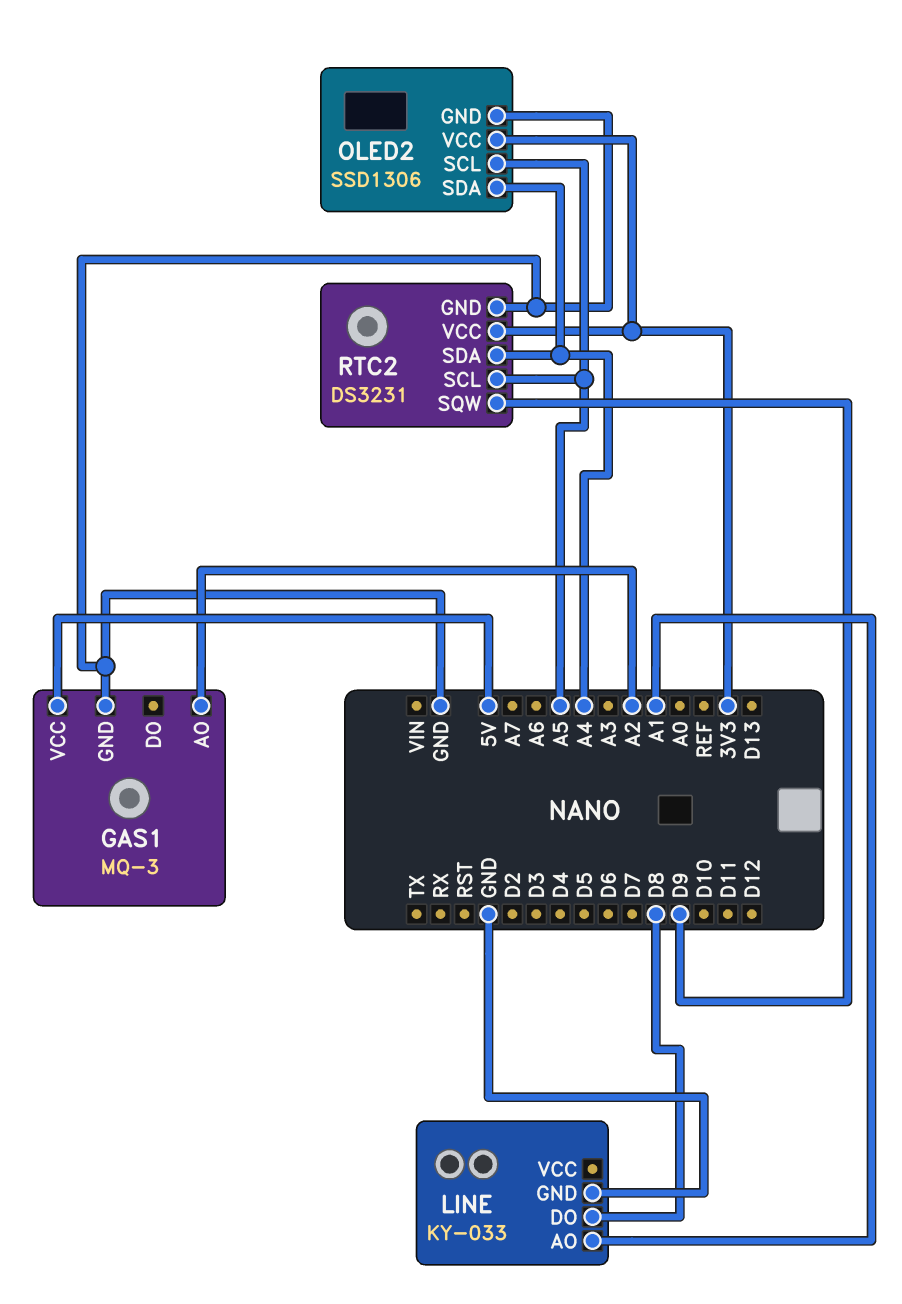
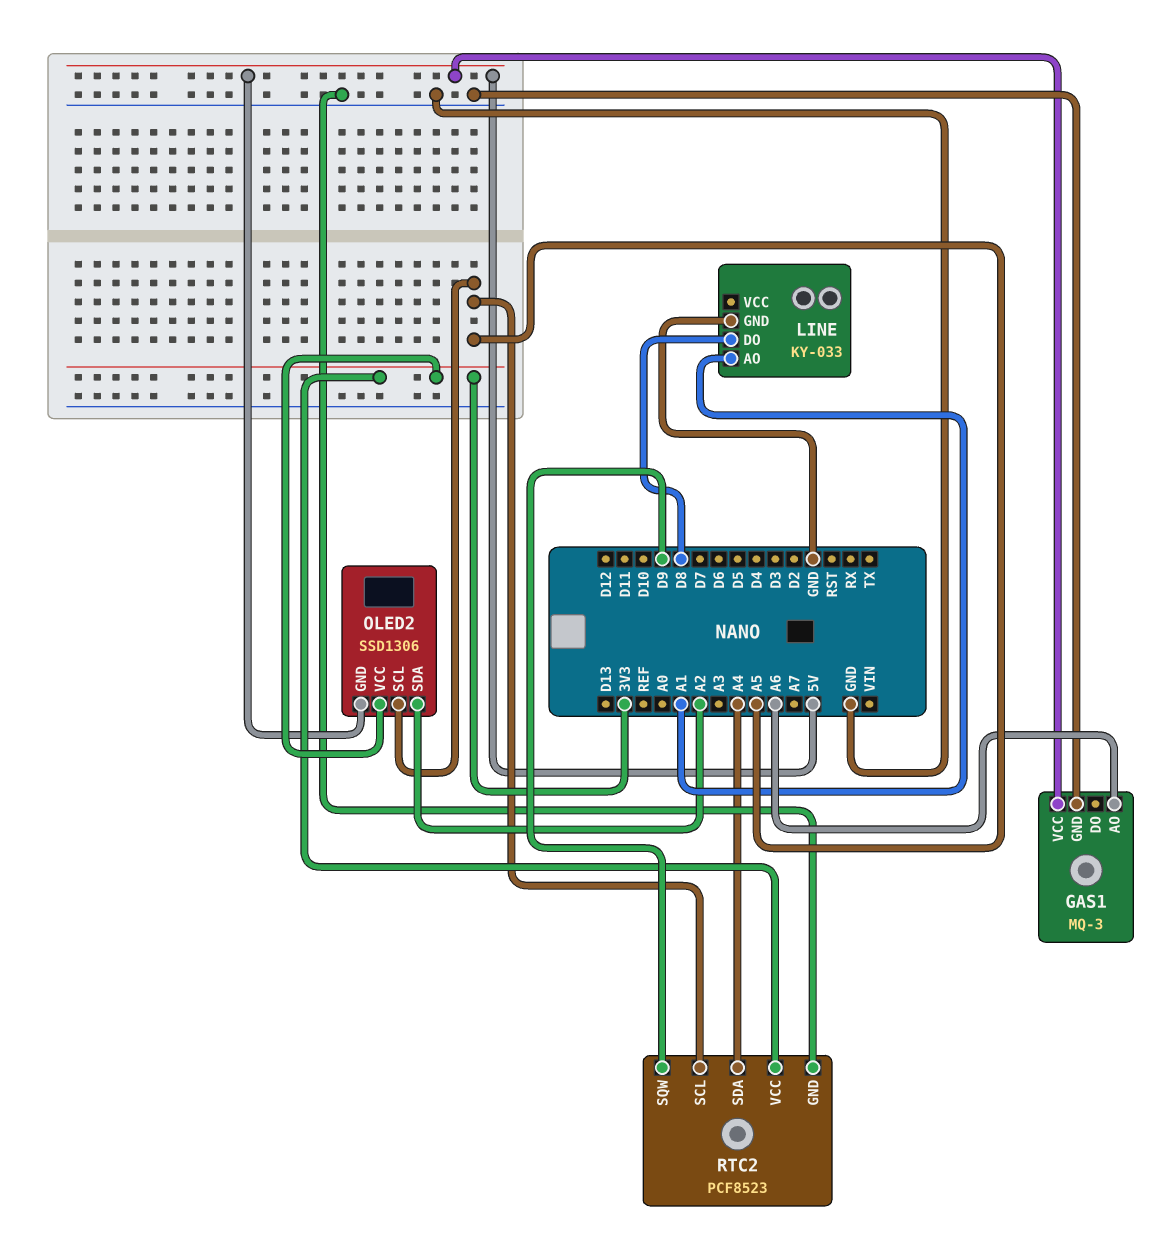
GAS1 pin AO: A2 -> A6
OLED2 pin GND: GND -> 5V
OLED2 pin SDA: A4 -> A2
RTC2: DS3231 -> PCF8523

